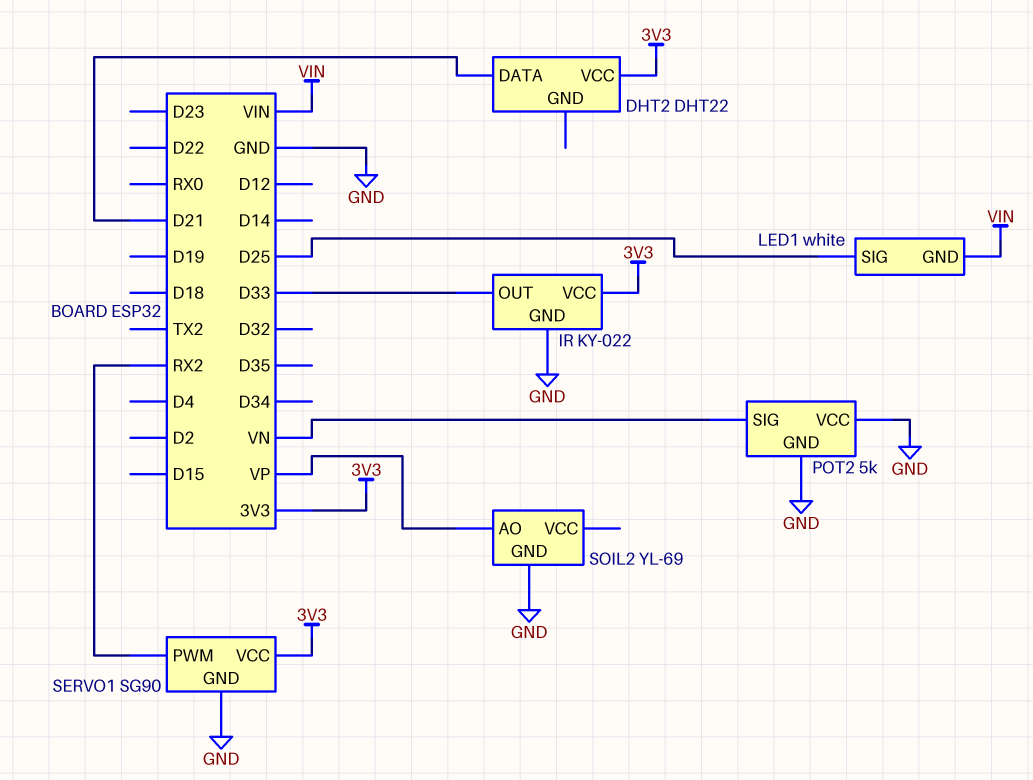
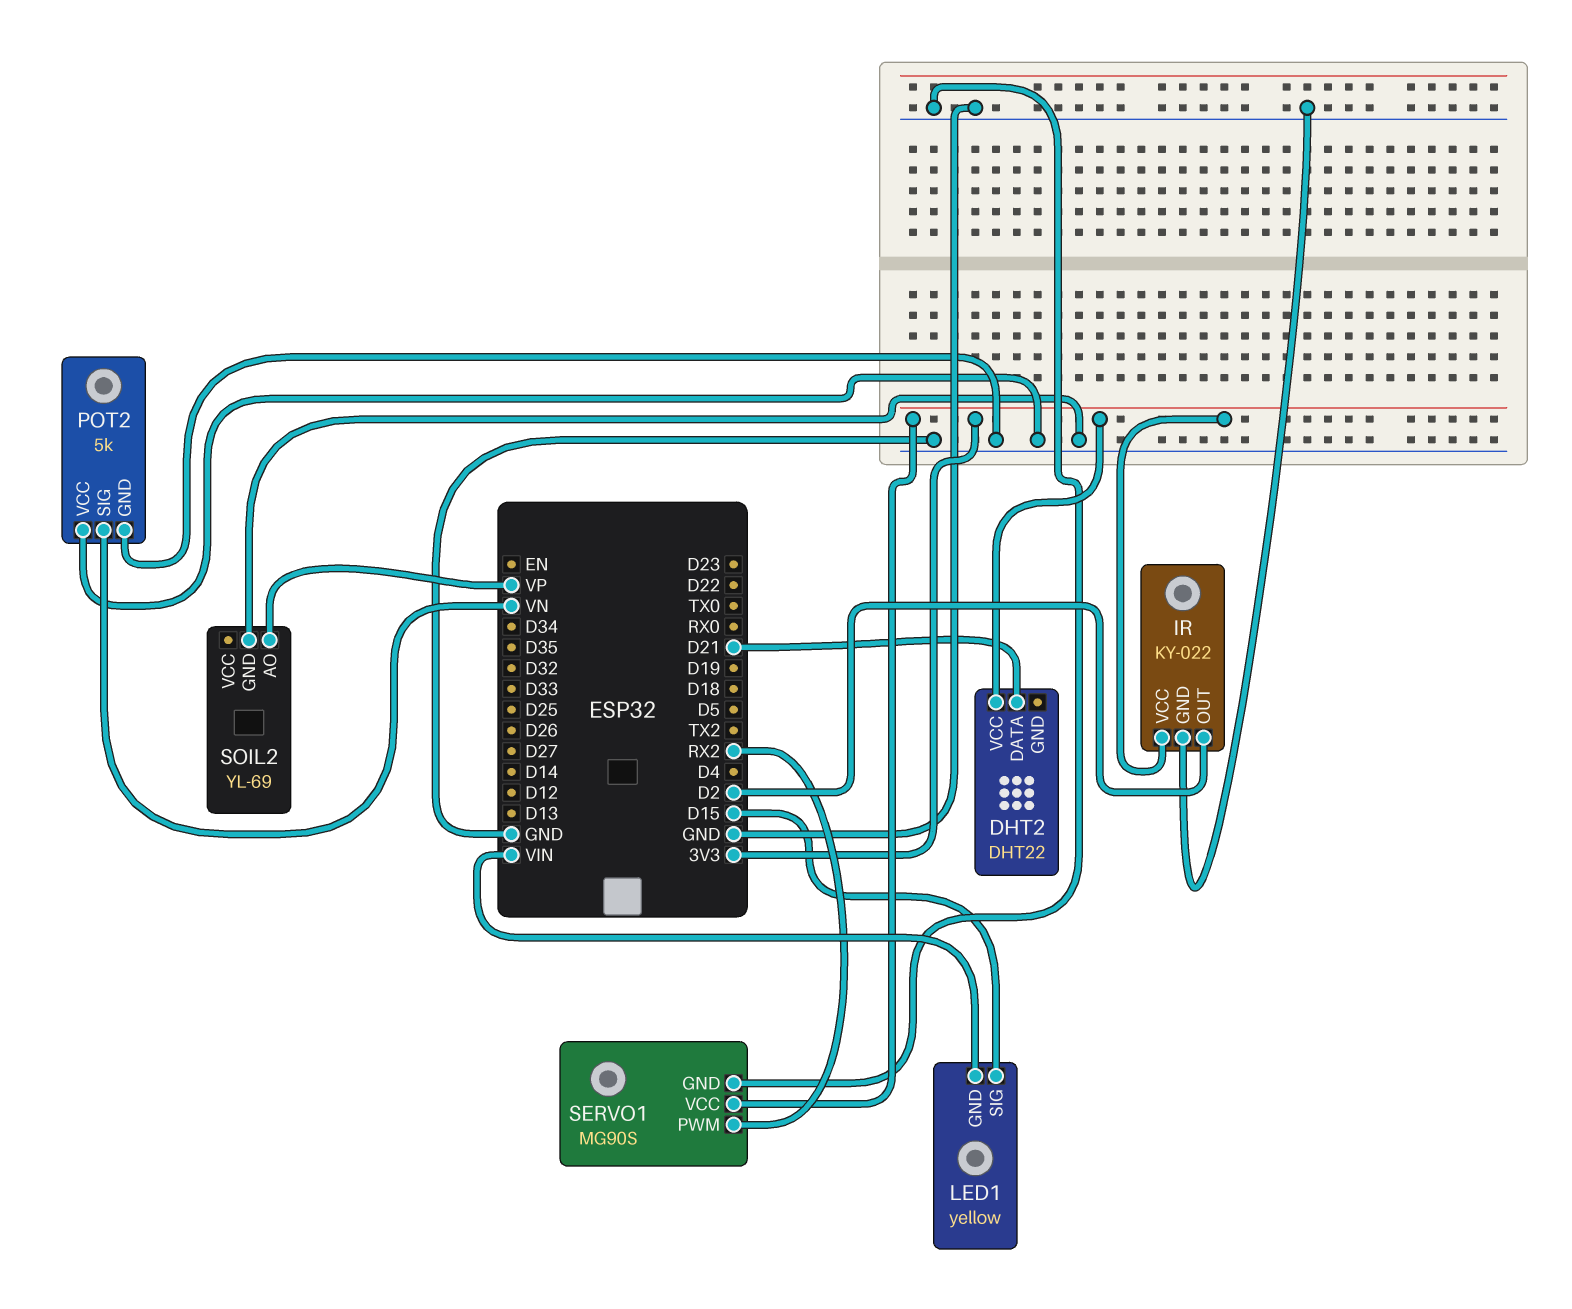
IR pin OUT: D33 -> D2
LED1: white -> yellow
LED1 pin SIG: D25 -> D15
SERVO1: SG90 -> MG90S

